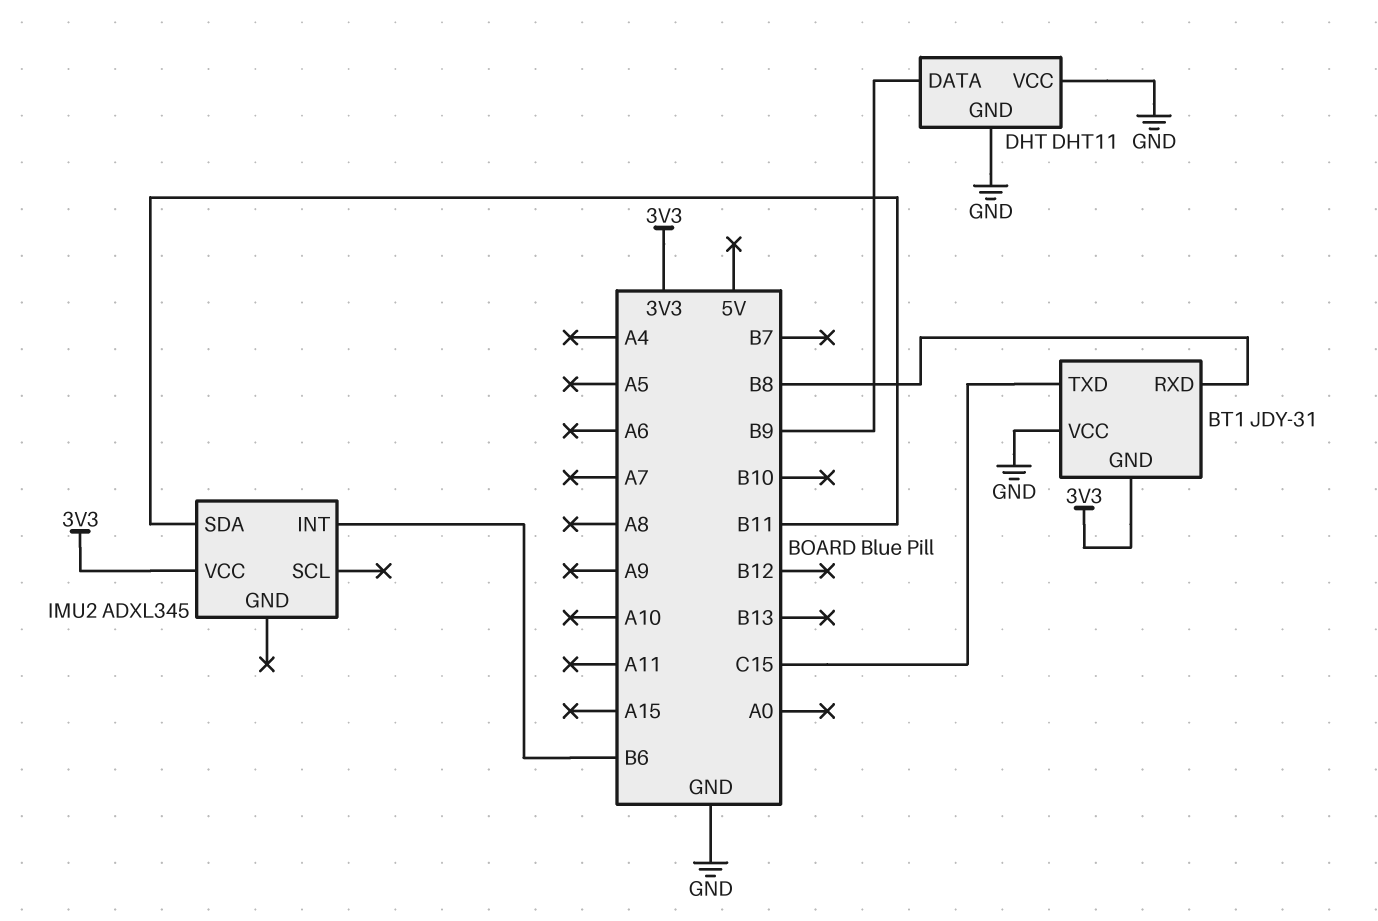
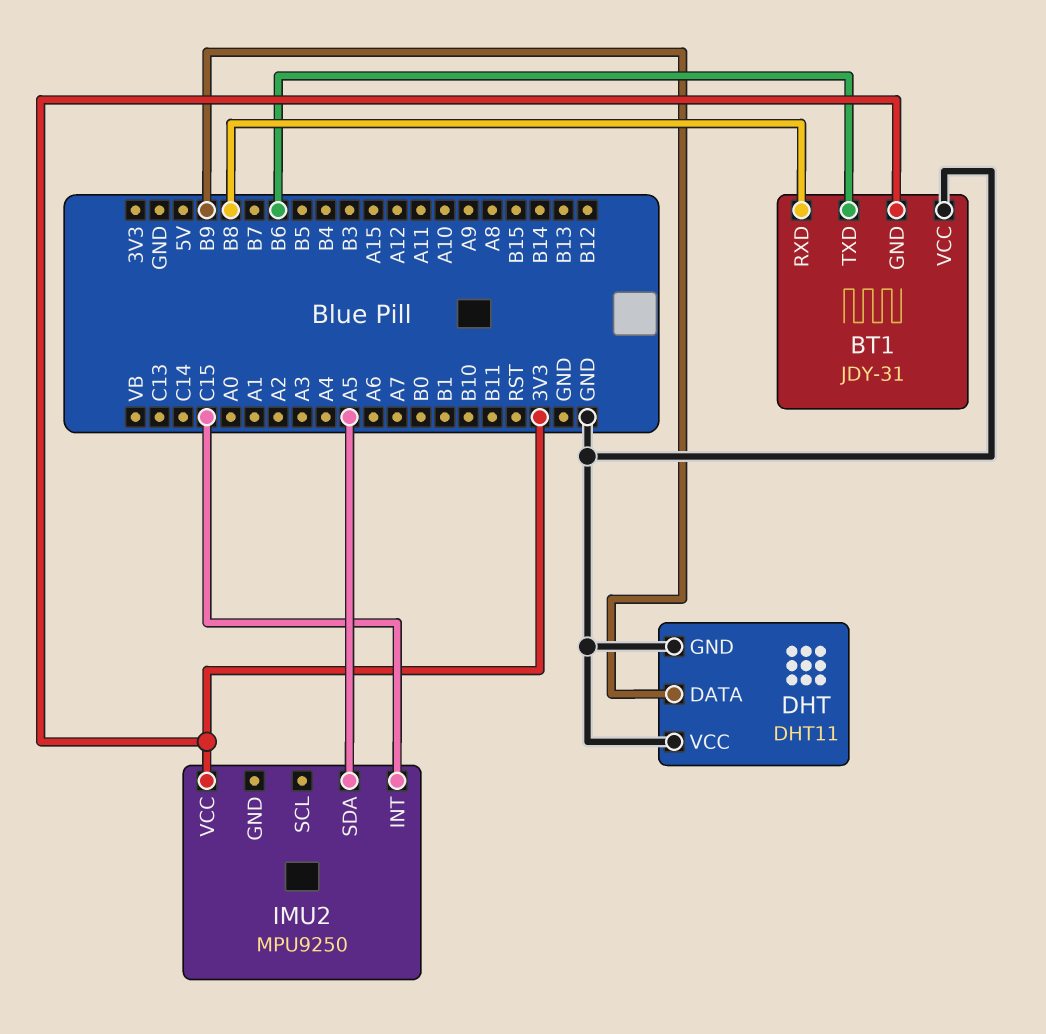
BT1 pin TXD: C15 -> B6
IMU2: ADXL345 -> MPU9250
IMU2 pin INT: B6 -> C15
IMU2 pin SDA: B11 -> A5

